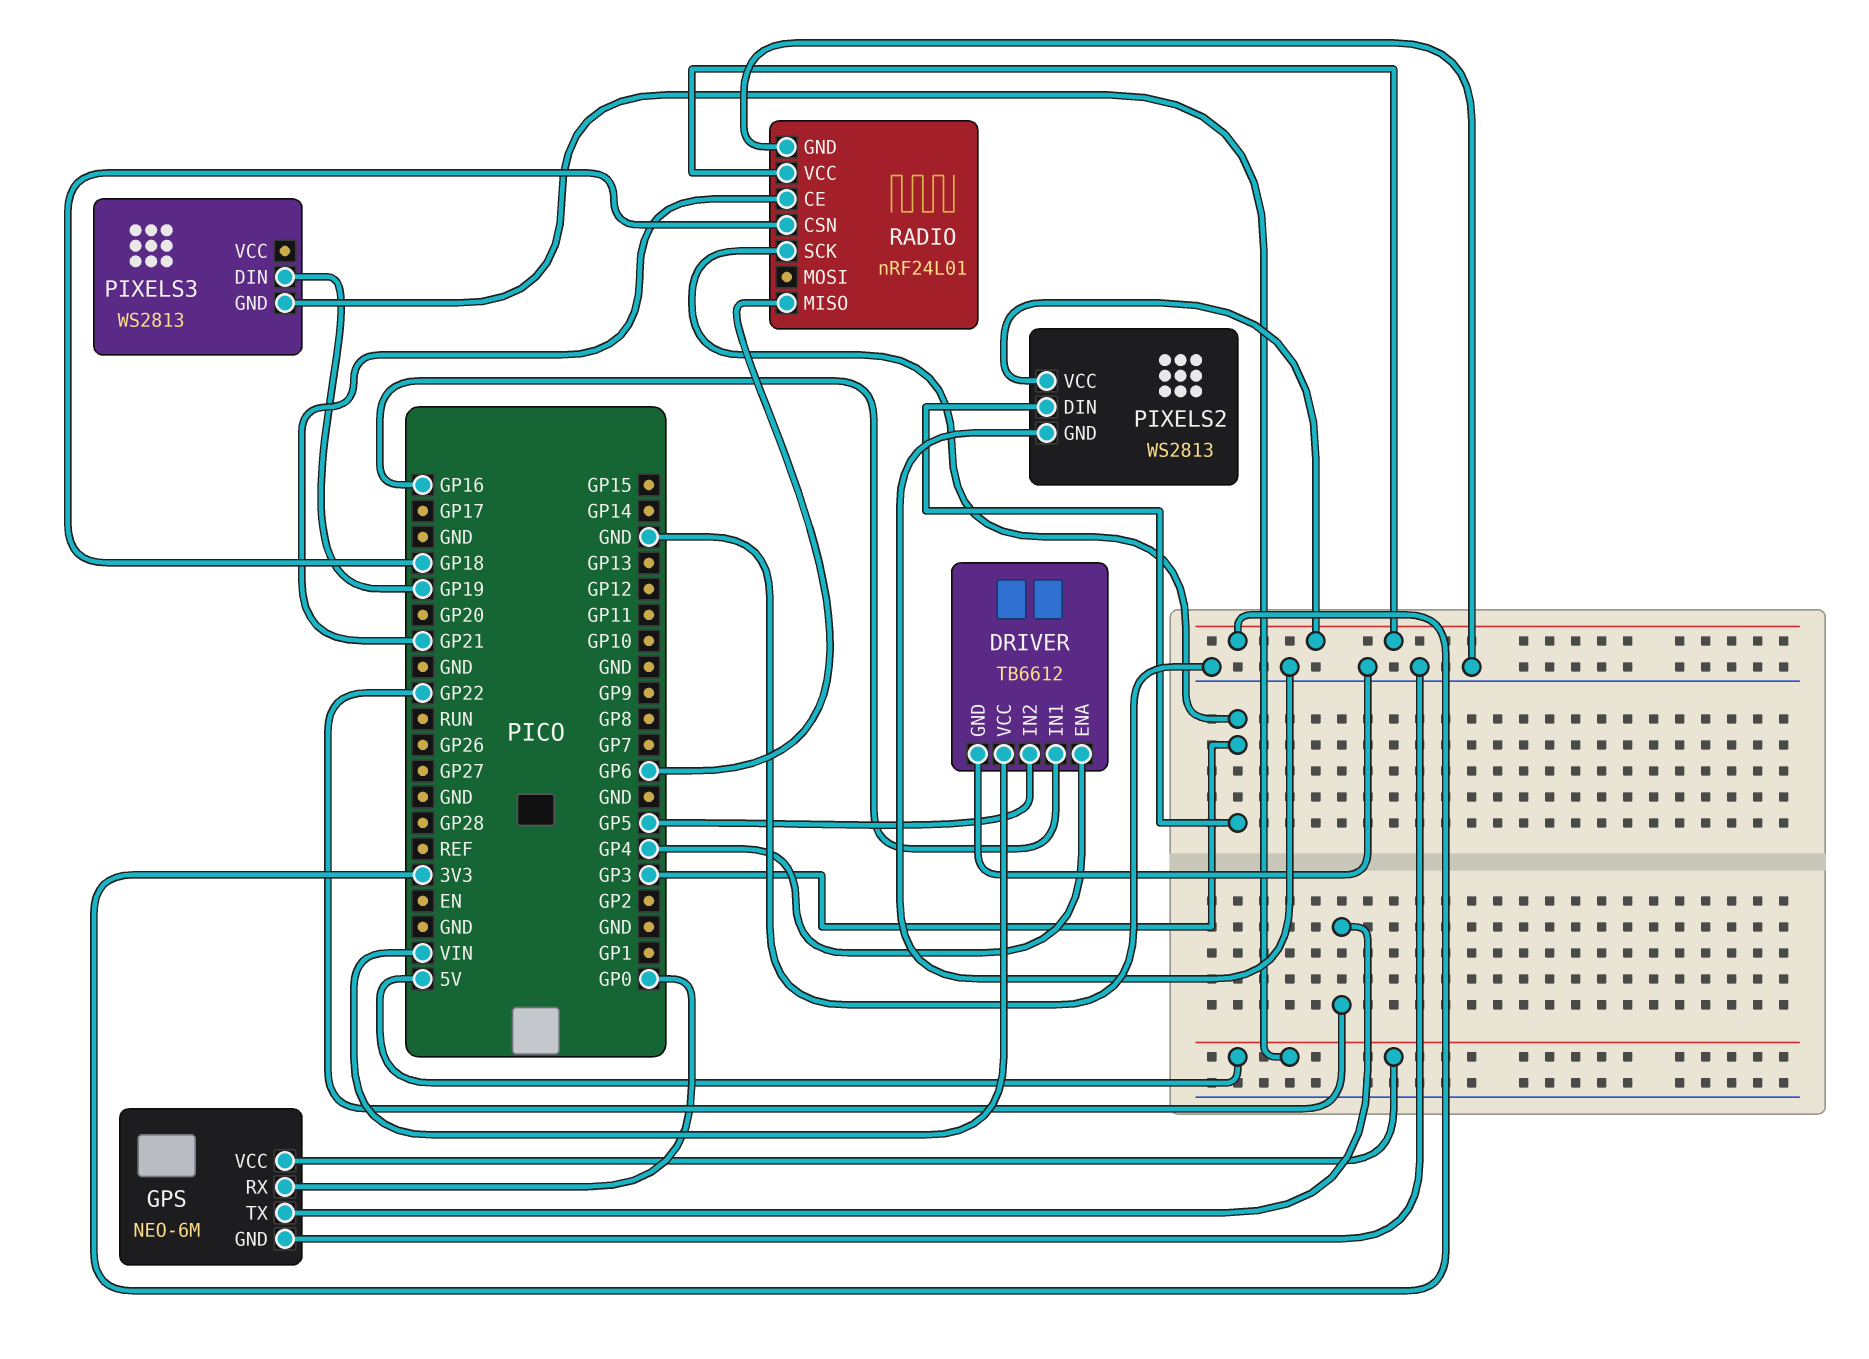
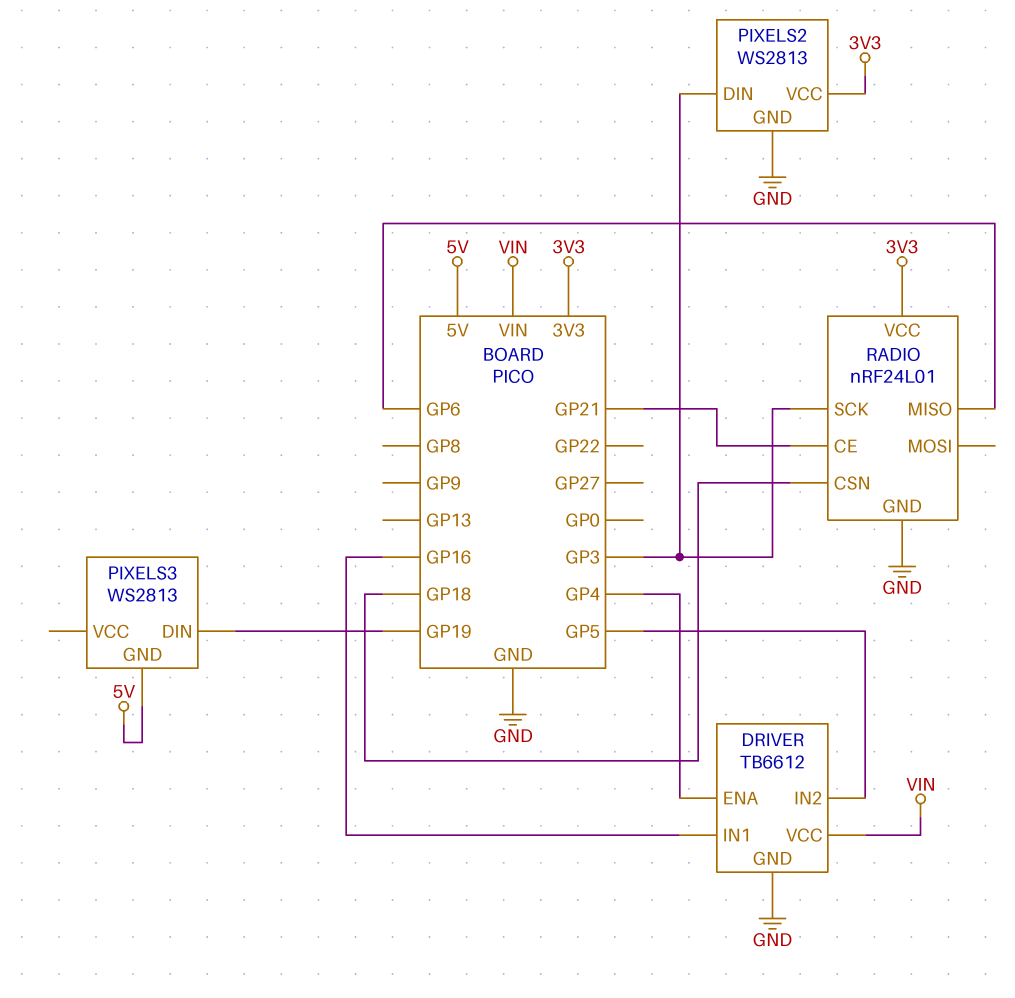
GPS: NEO-6M -> none
GPS pin GND: GND -> none
GPS pin RX: GP0 -> none
GPS pin TX: GP22 -> none
GPS pin VCC: 5V -> none

